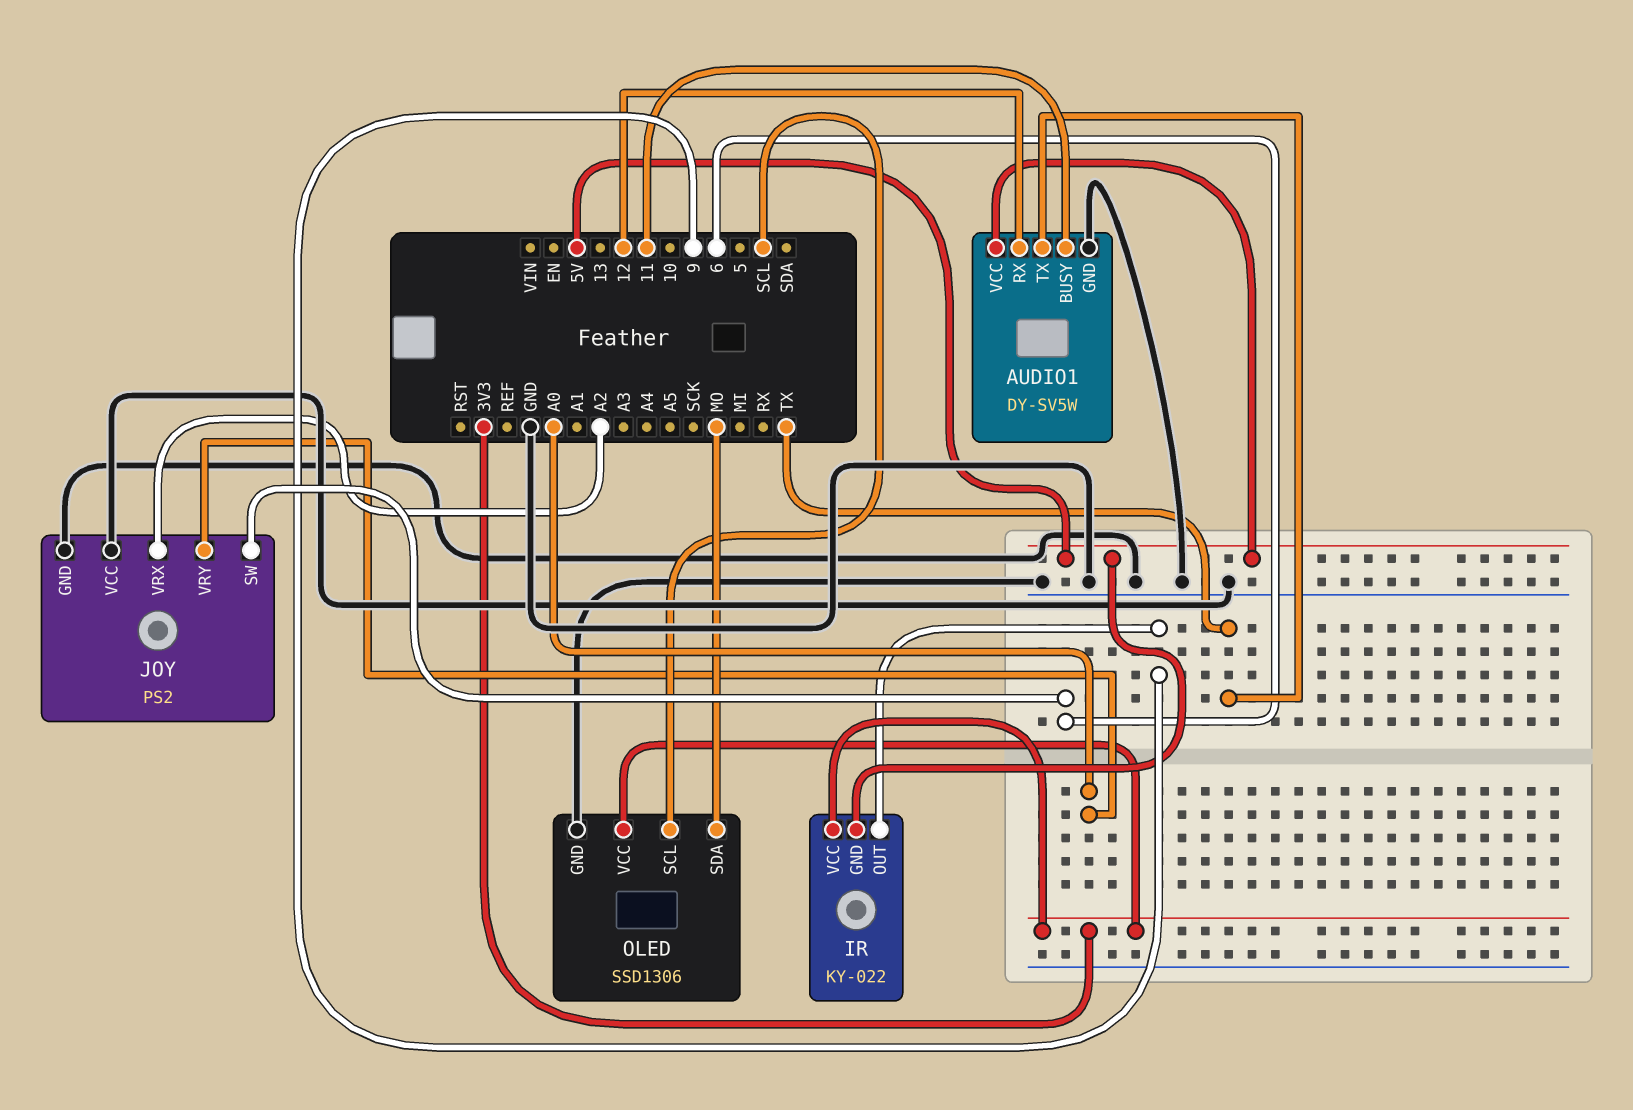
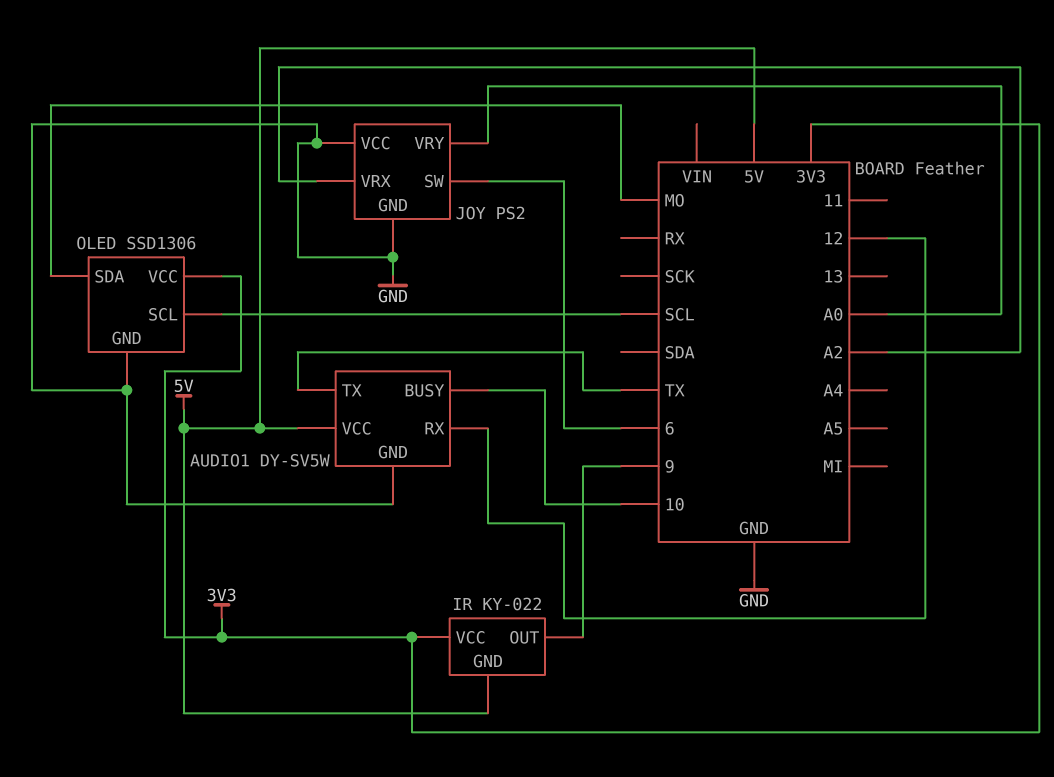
AUDIO1 pin BUSY: 11 -> 10

